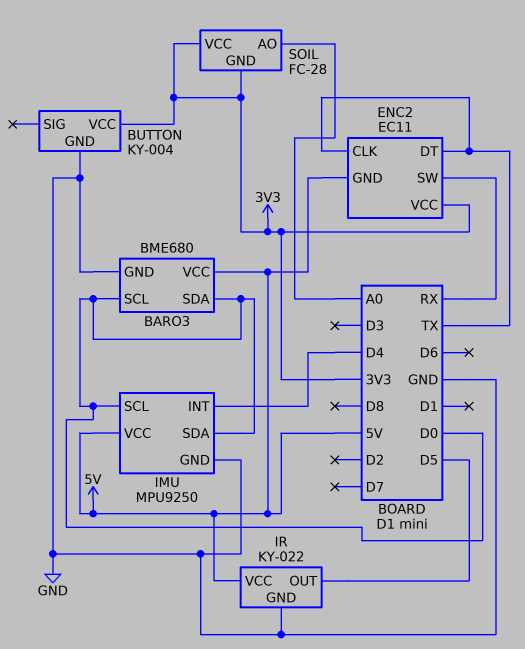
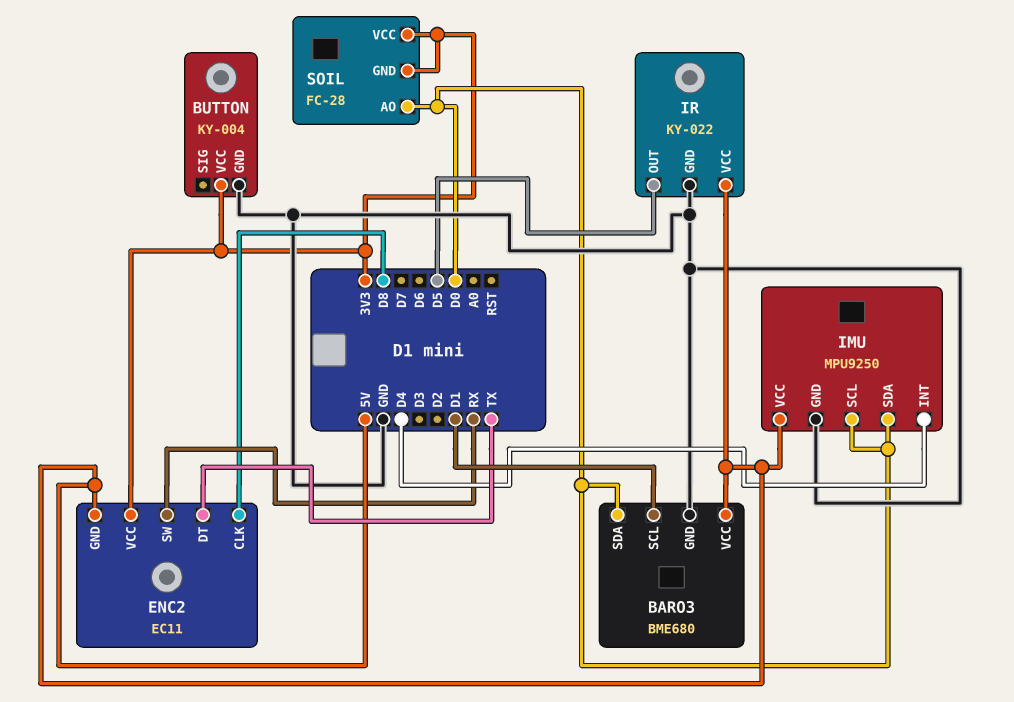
BARO3 pin SCL: D0 -> D1
ENC2 pin CLK: TX -> D8
SOIL pin AO: A0 -> D0

